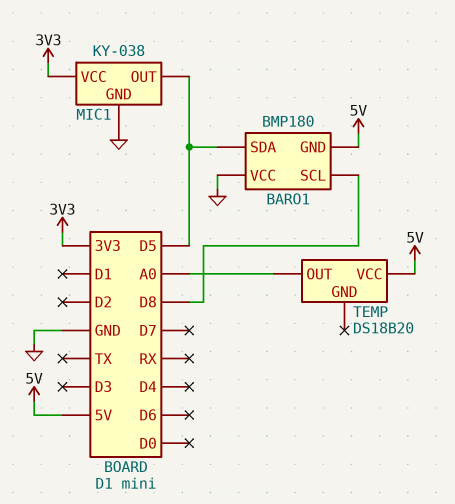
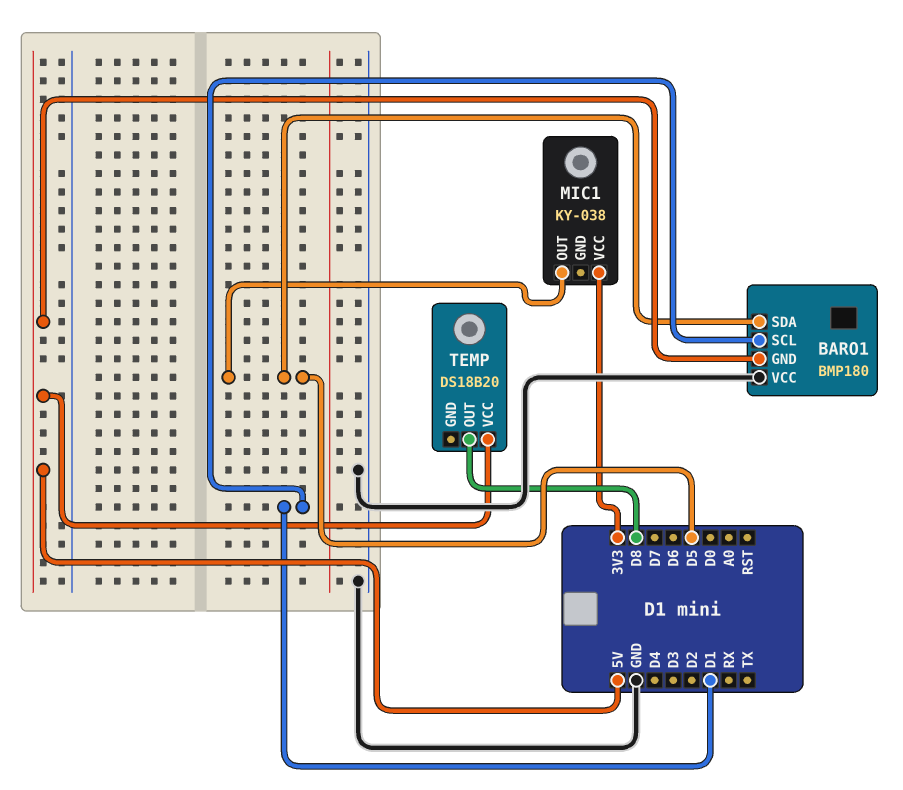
BARO1 pin SCL: D8 -> D1
MIC1 pin GND: GND -> none
TEMP pin OUT: A0 -> D8

